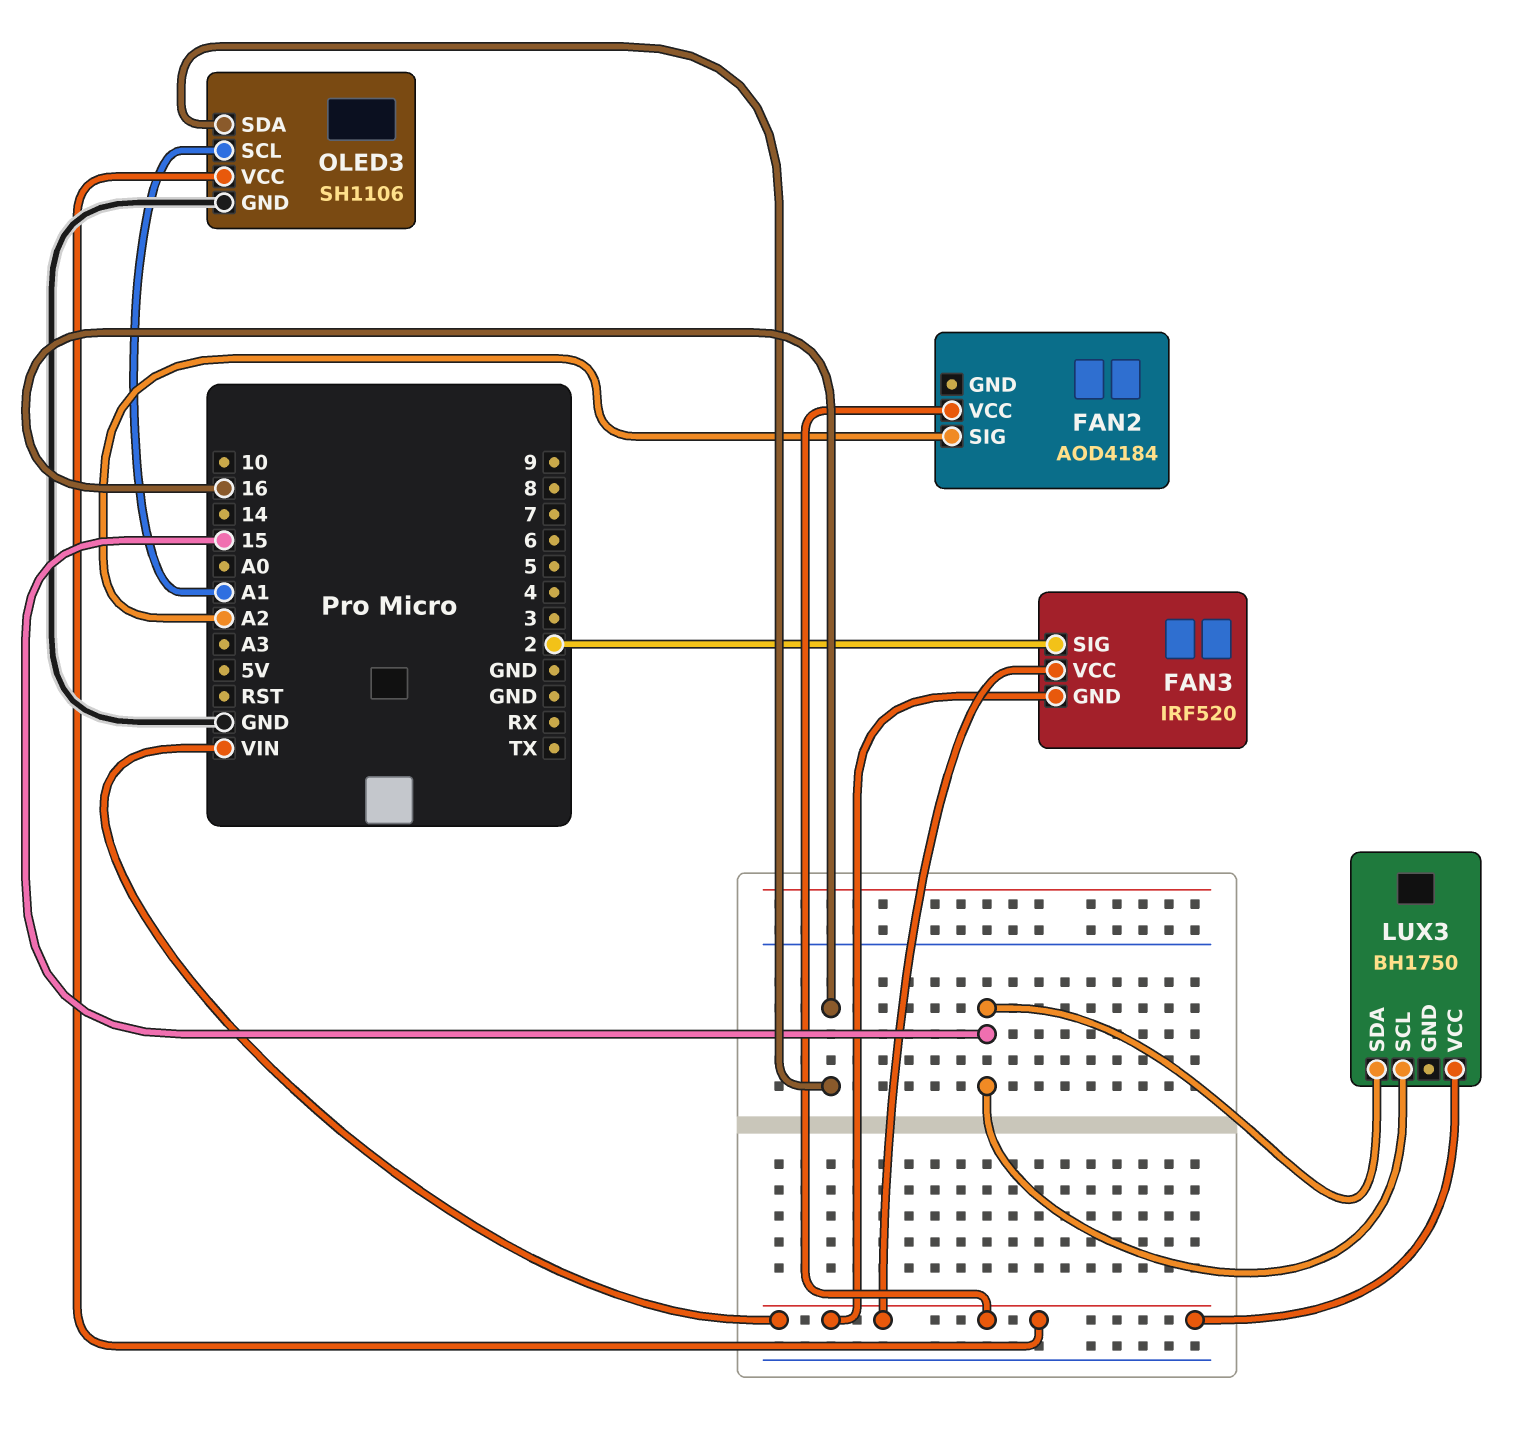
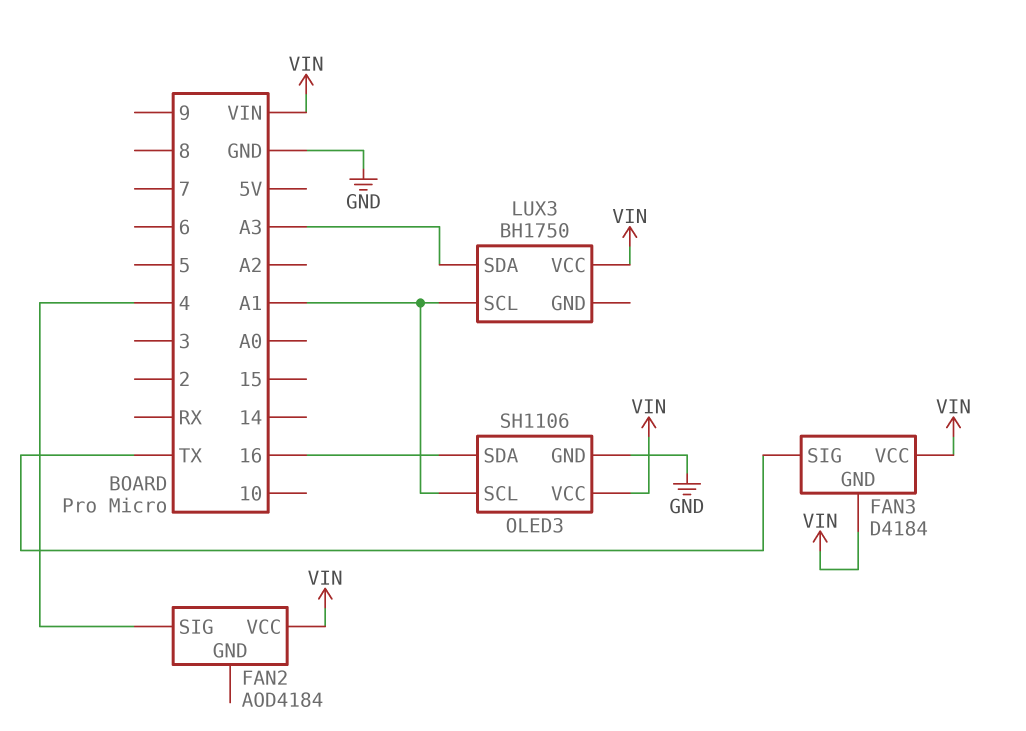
FAN2 pin SIG: A2 -> 4
FAN3: IRF520 -> D4184
FAN3 pin SIG: 2 -> TX
LUX3 pin SCL: 15 -> A1
LUX3 pin SDA: 15 -> A3

